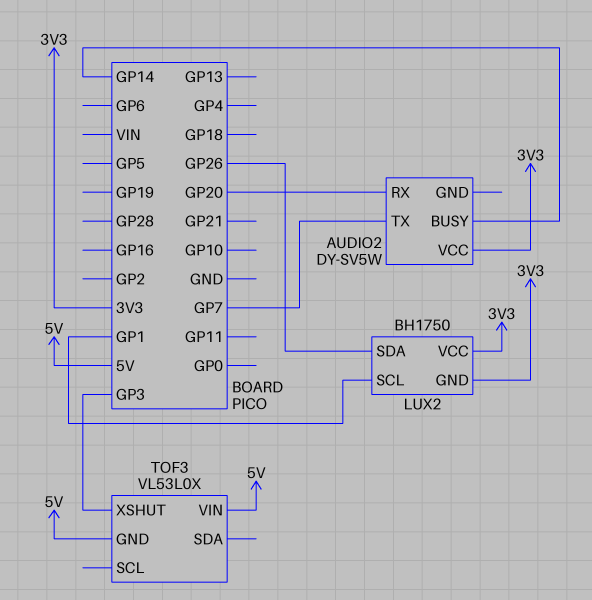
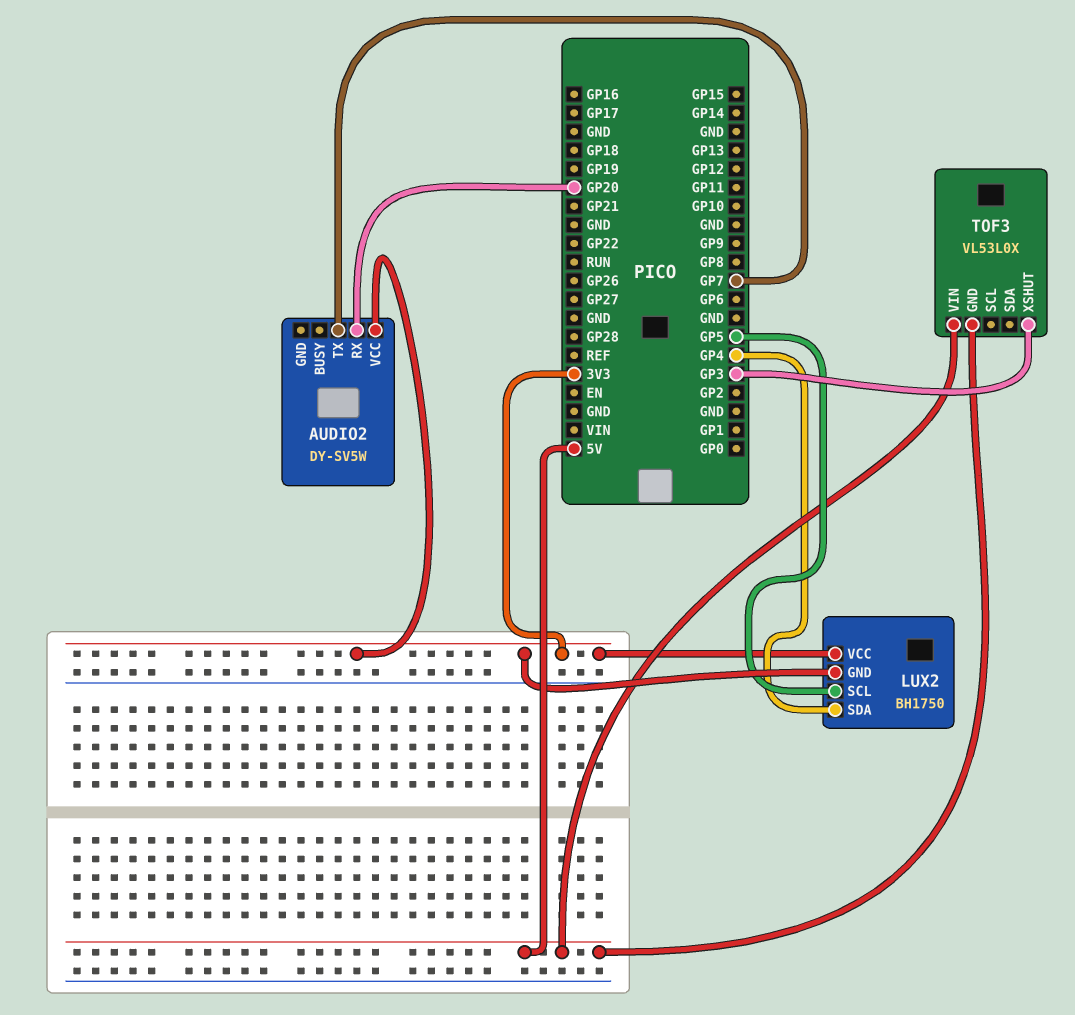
AUDIO2 pin BUSY: GP14 -> none
LUX2 pin SCL: GP1 -> GP5
LUX2 pin SDA: GP26 -> GP4

